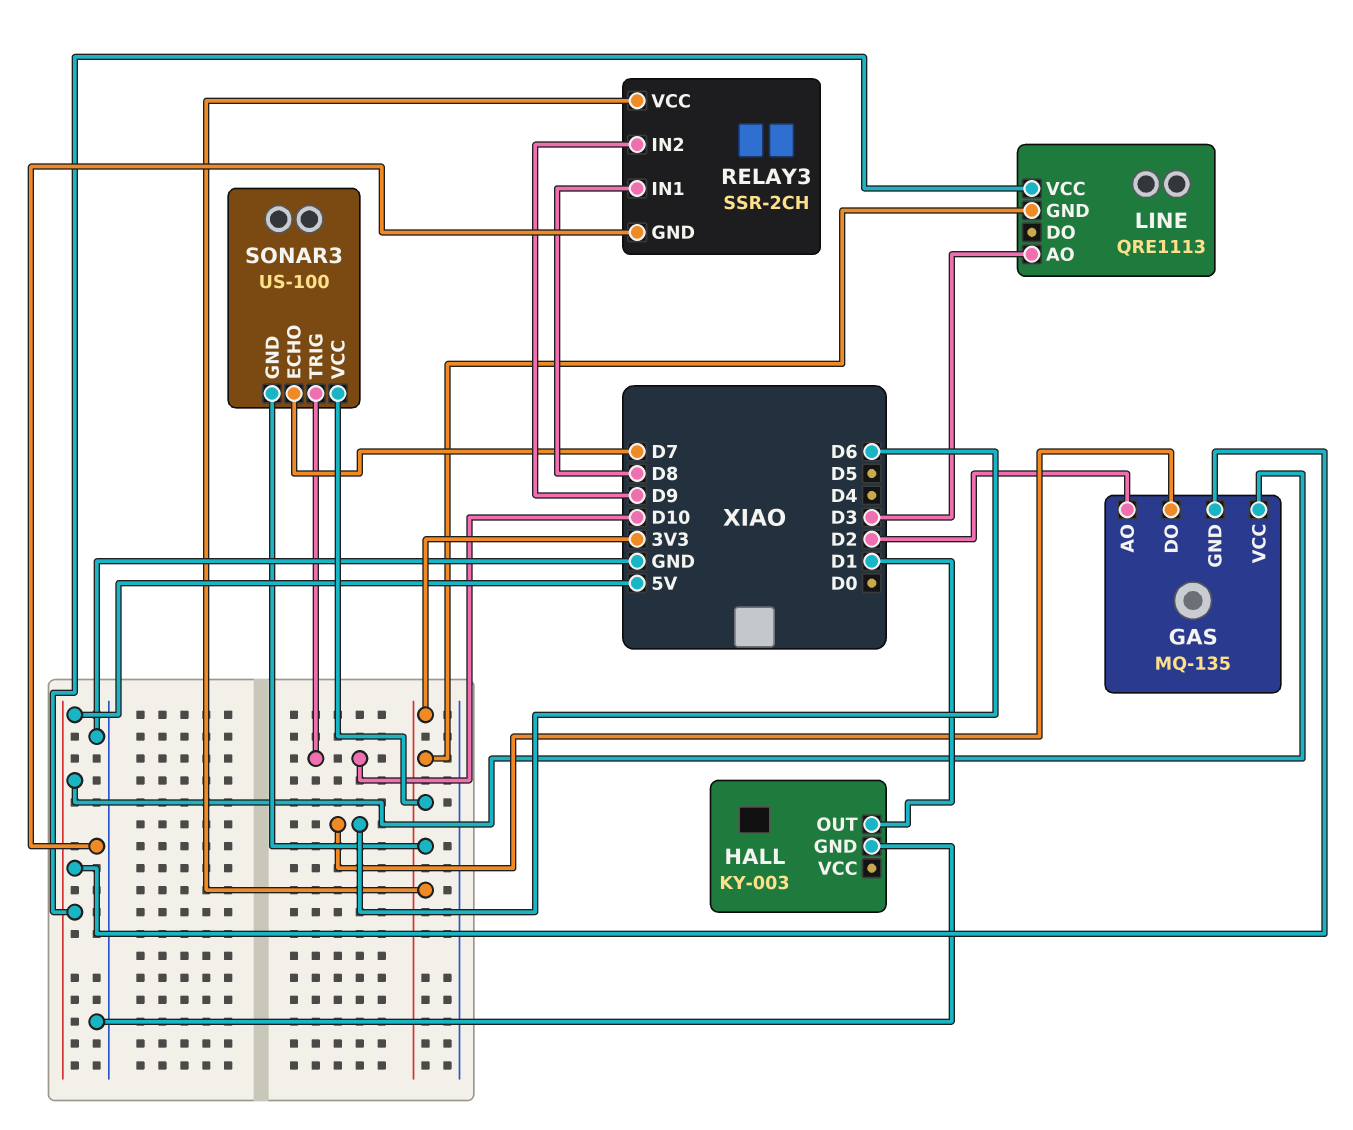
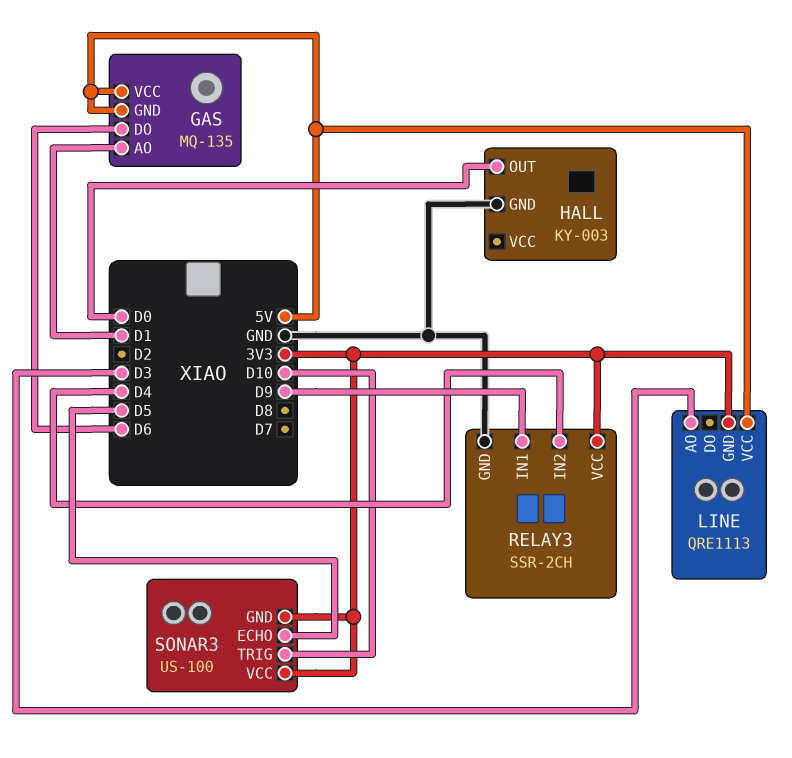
GAS pin AO: D2 -> D1
HALL pin OUT: D1 -> D0
RELAY3 pin IN1: D8 -> D9
RELAY3 pin IN2: D9 -> D4
SONAR3 pin ECHO: D7 -> D5

